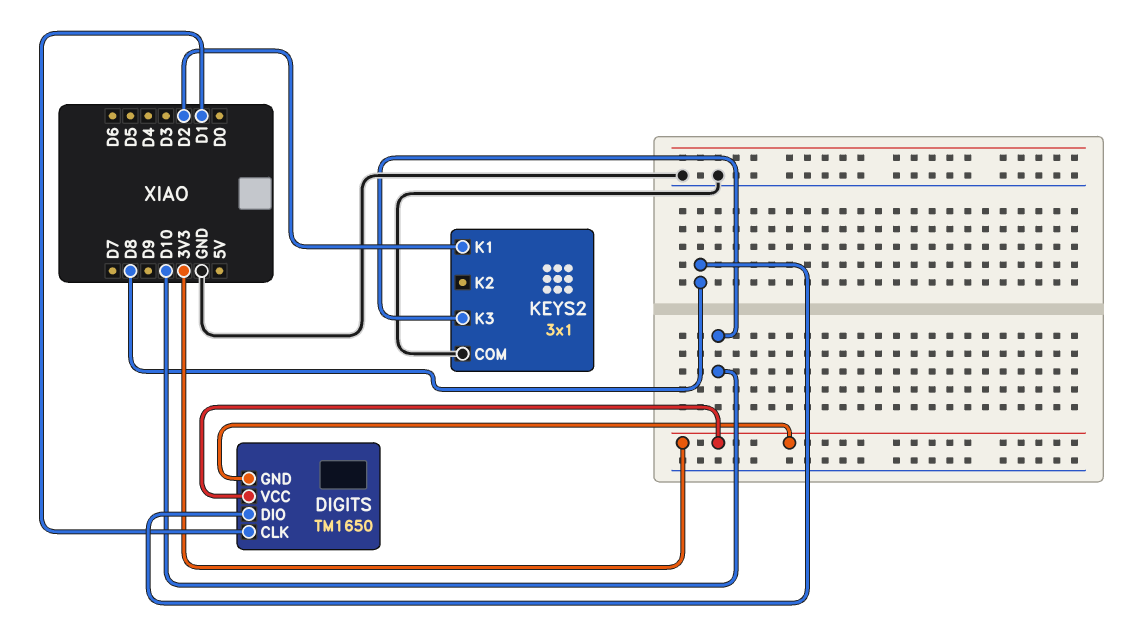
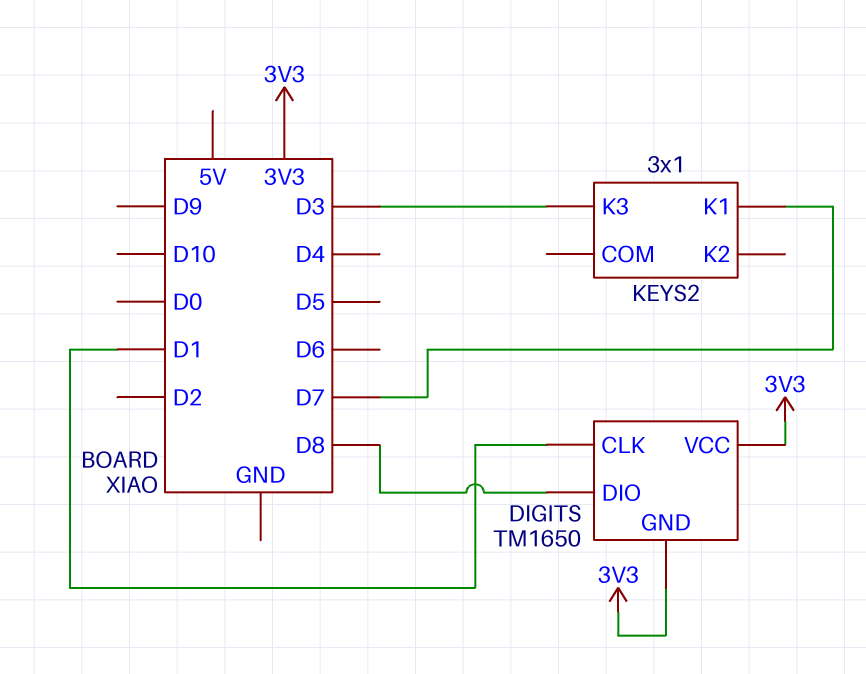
KEYS2 pin COM: GND -> none
KEYS2 pin K1: D2 -> D7
KEYS2 pin K3: D10 -> D3

